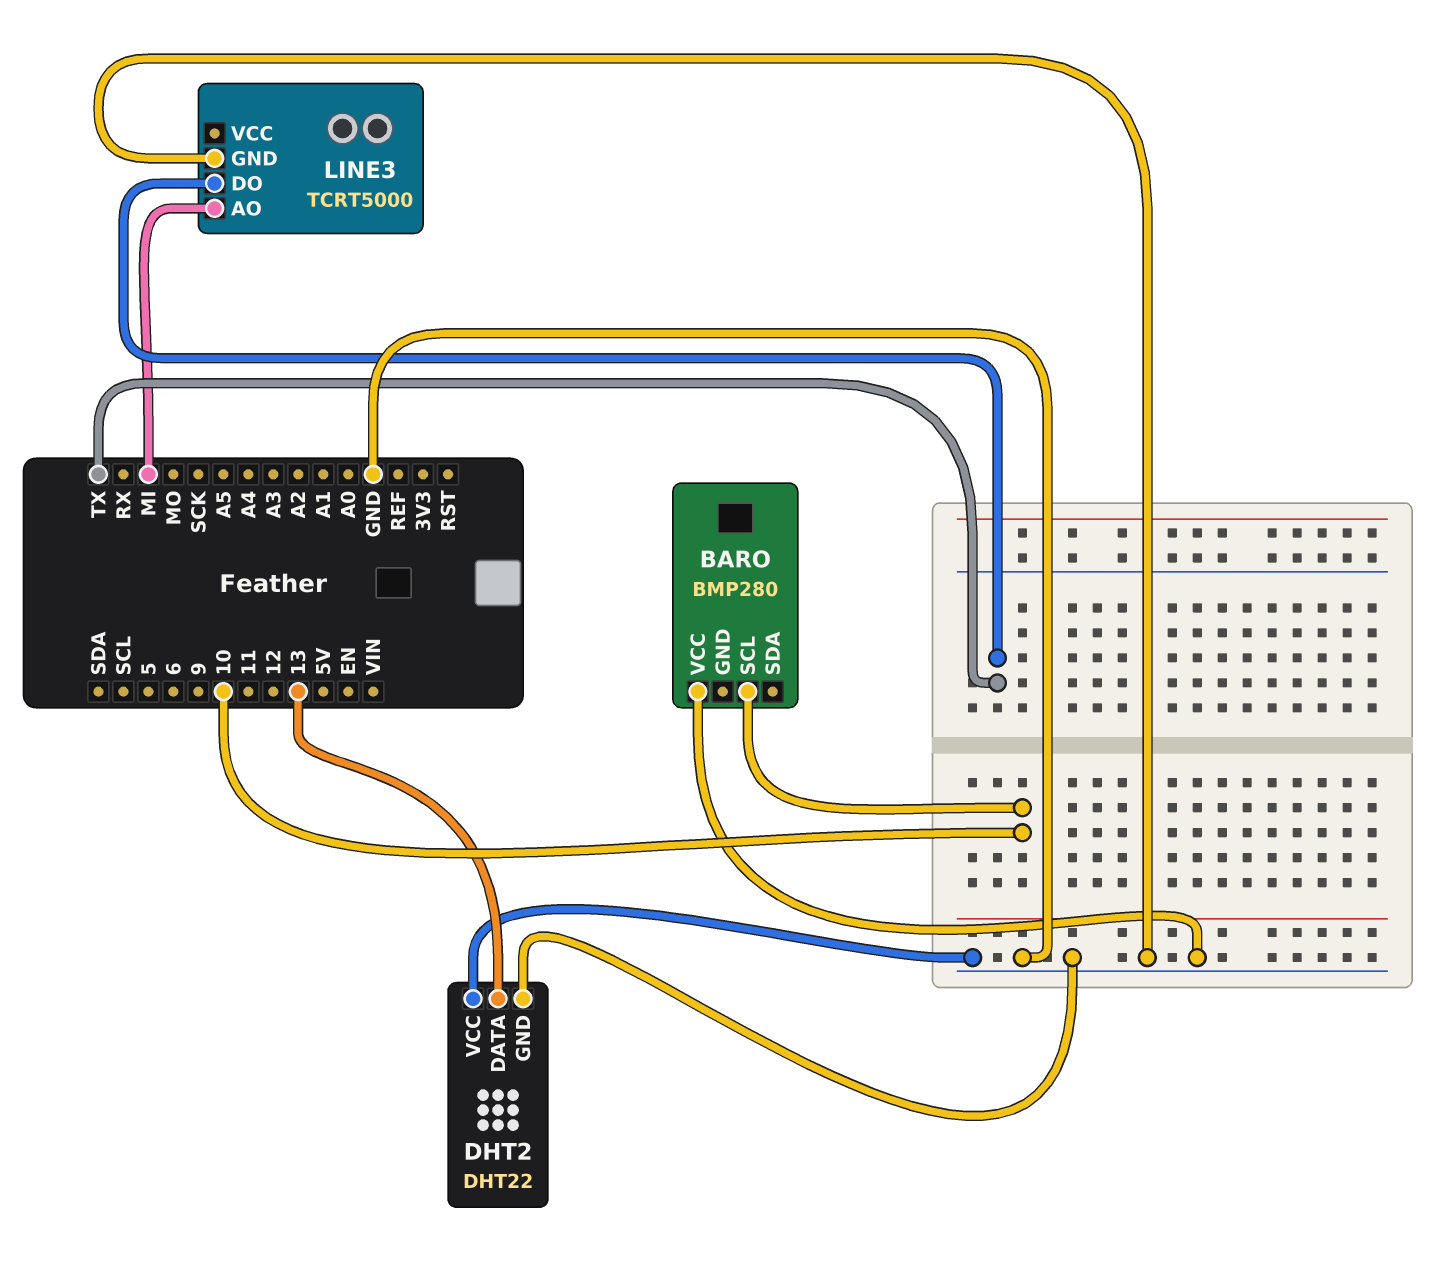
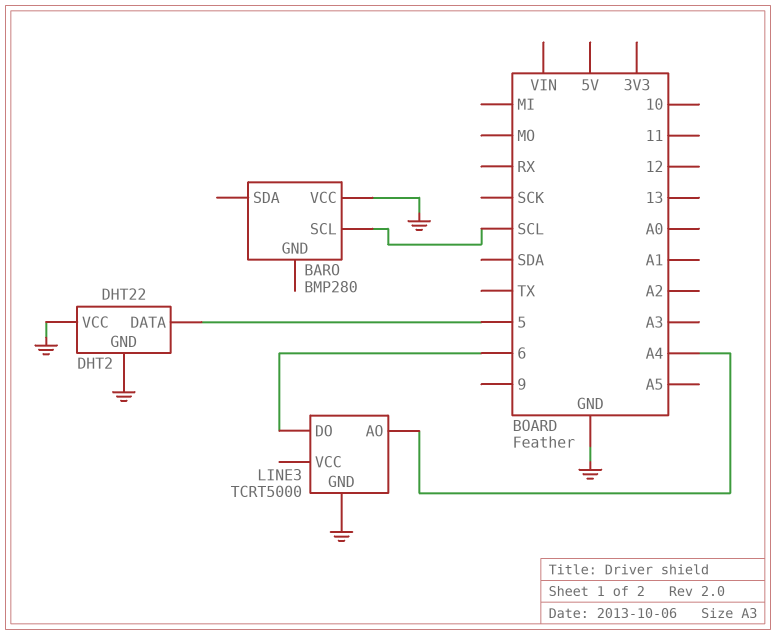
BARO pin SCL: 10 -> SCL
DHT2 pin DATA: 13 -> 5
LINE3 pin AO: MI -> A4
LINE3 pin DO: TX -> 6

